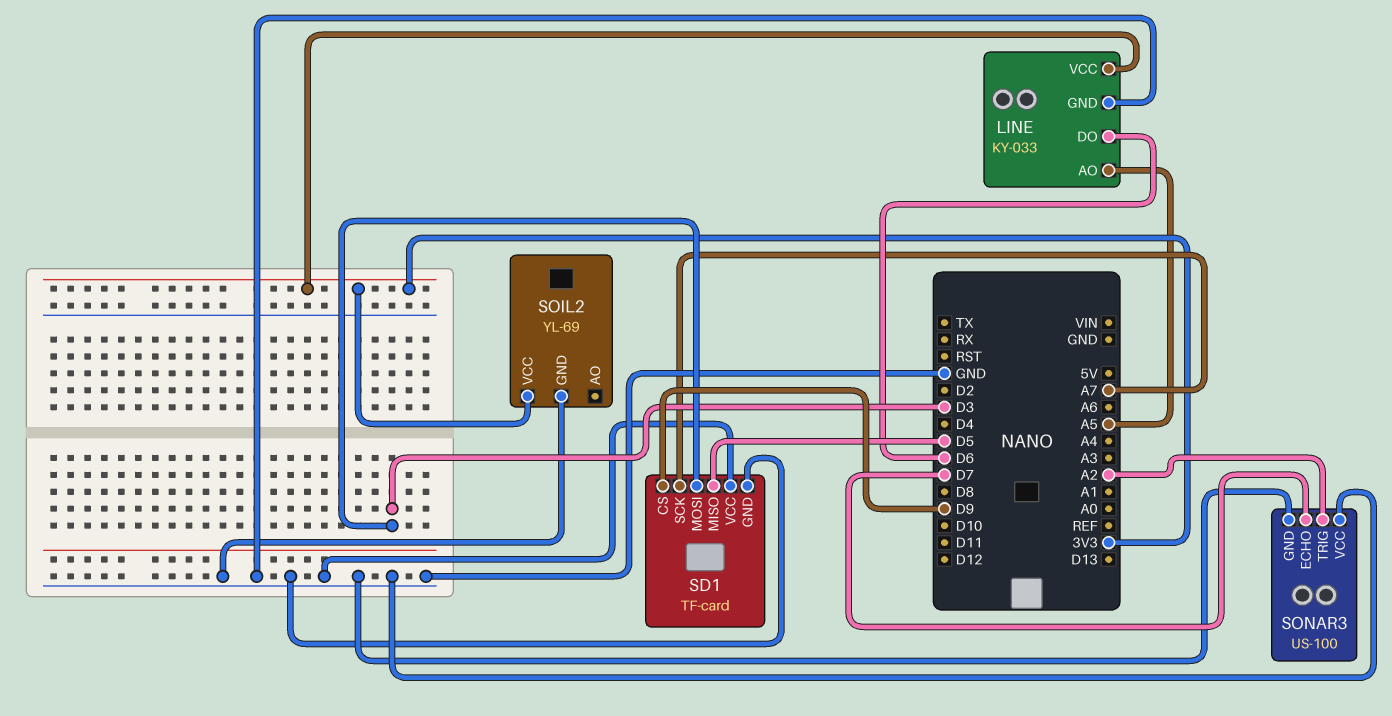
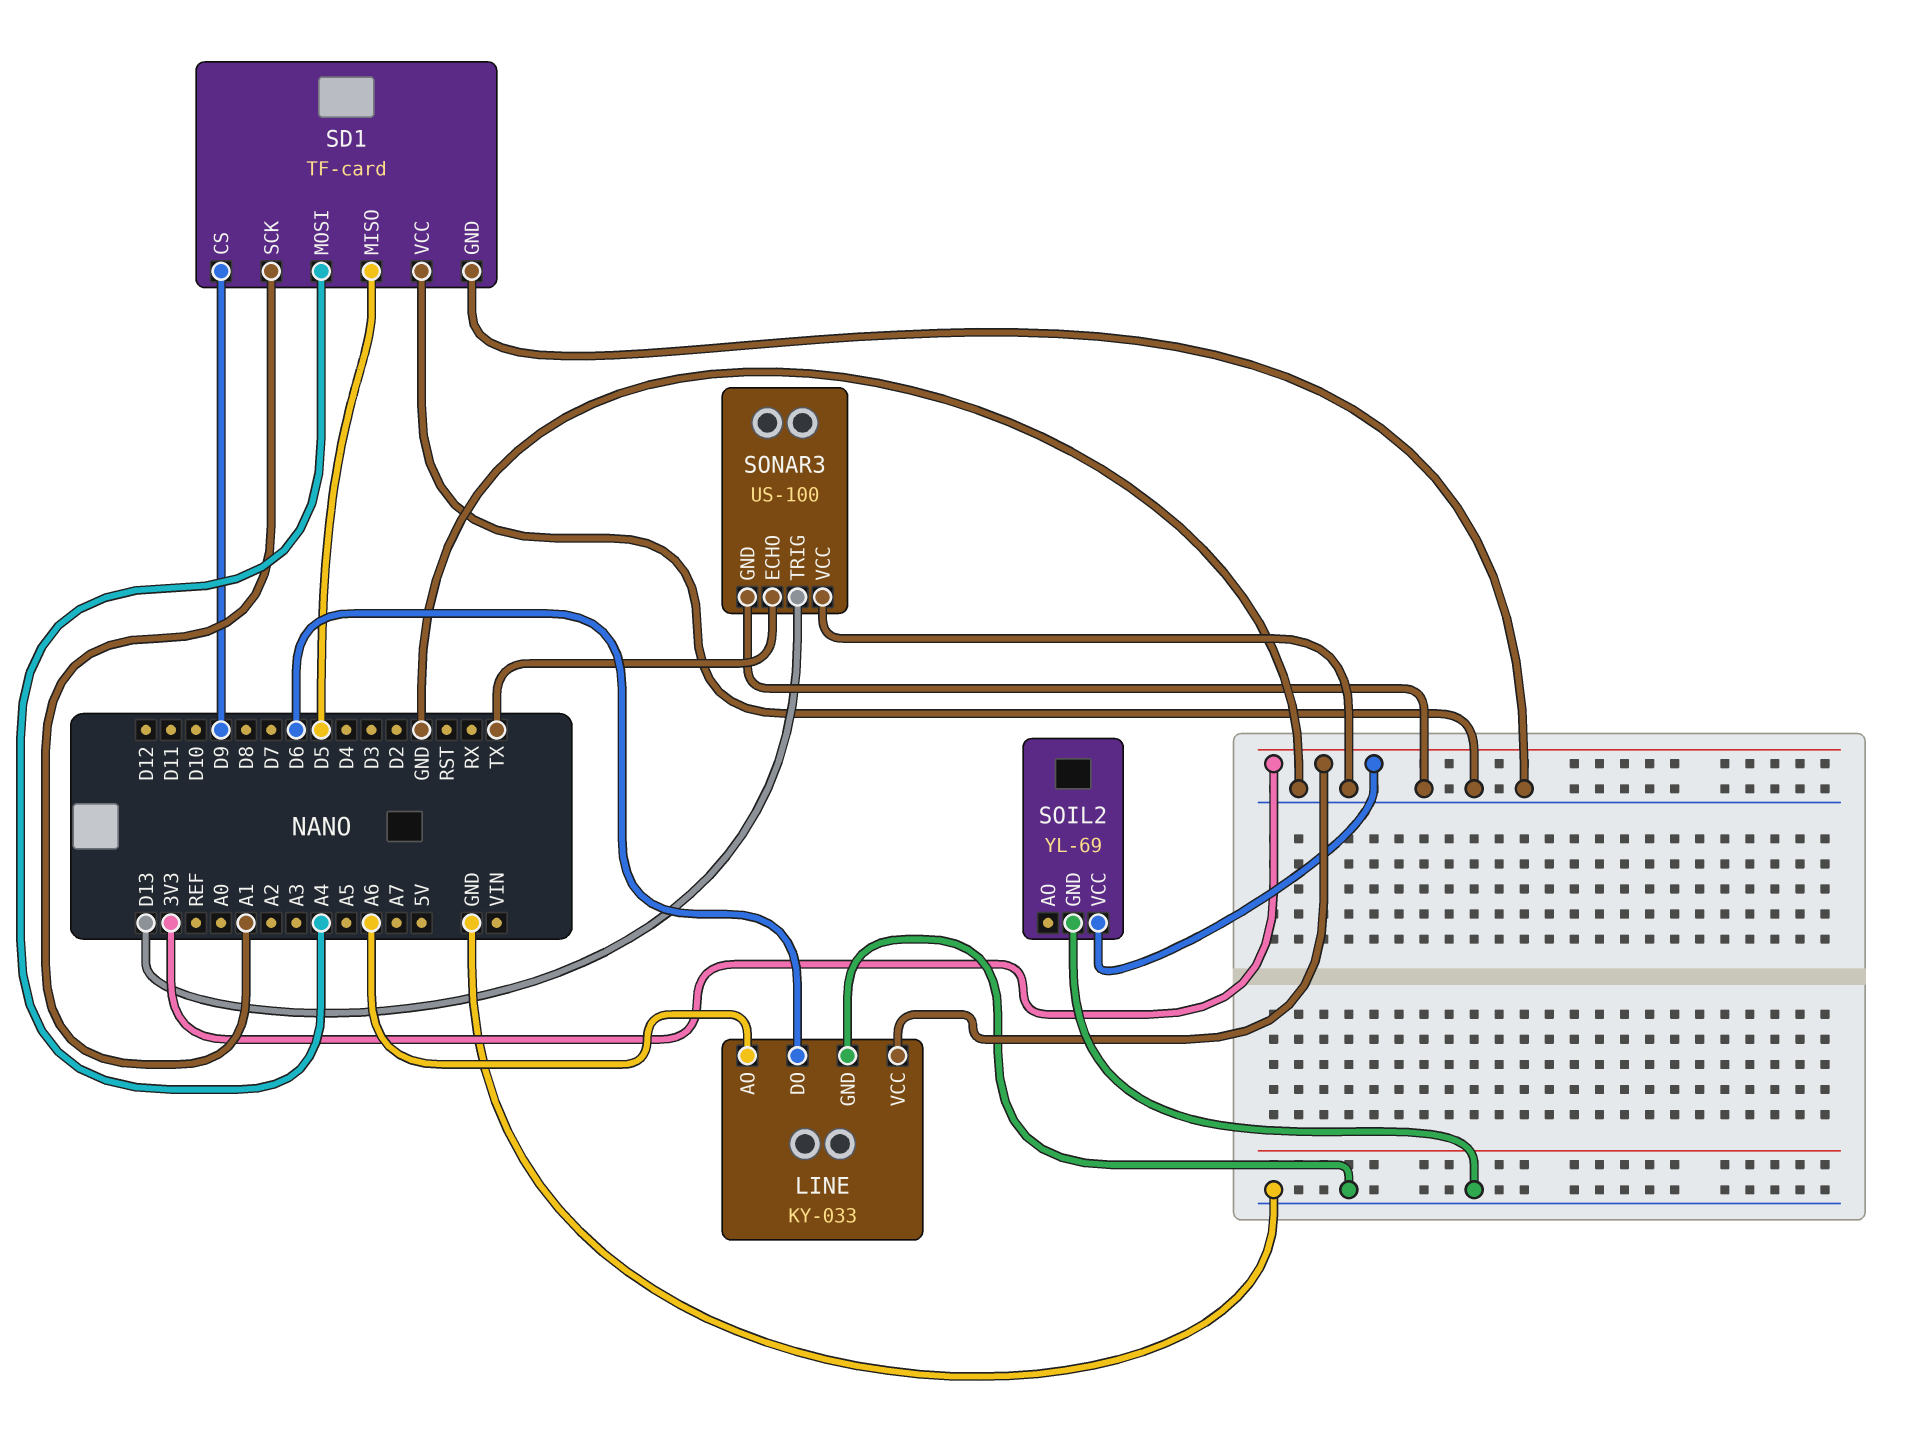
LINE pin AO: A5 -> A6
SD1 pin MOSI: D3 -> A4
SD1 pin SCK: A7 -> A1
SONAR3 pin ECHO: D7 -> TX
SONAR3 pin TRIG: A2 -> D13

